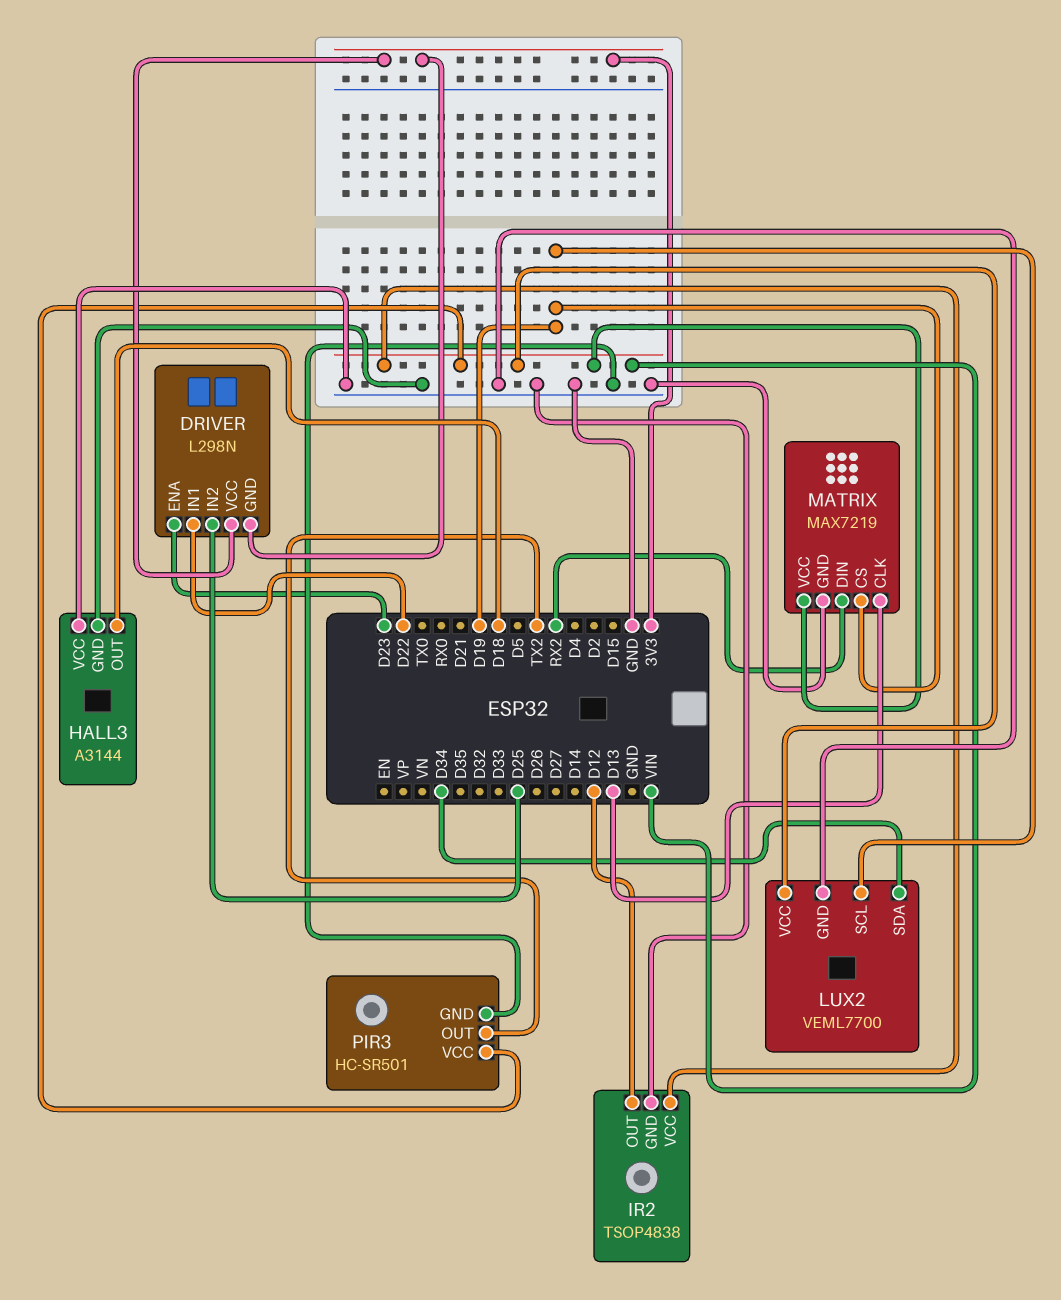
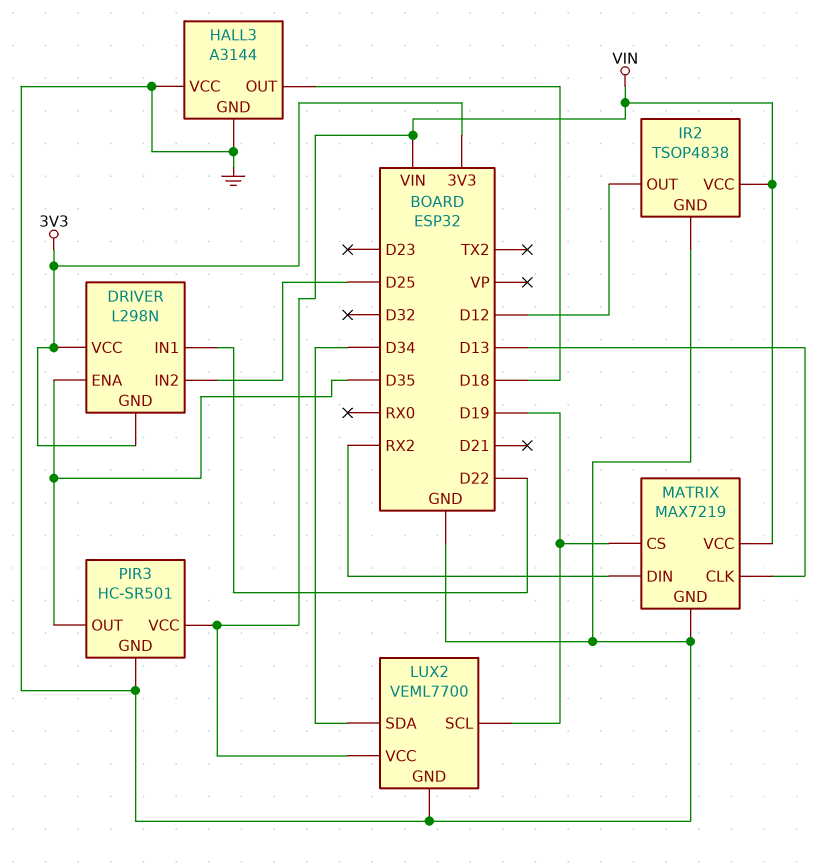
DRIVER pin ENA: D23 -> D35
PIR3 pin OUT: TX2 -> D35

